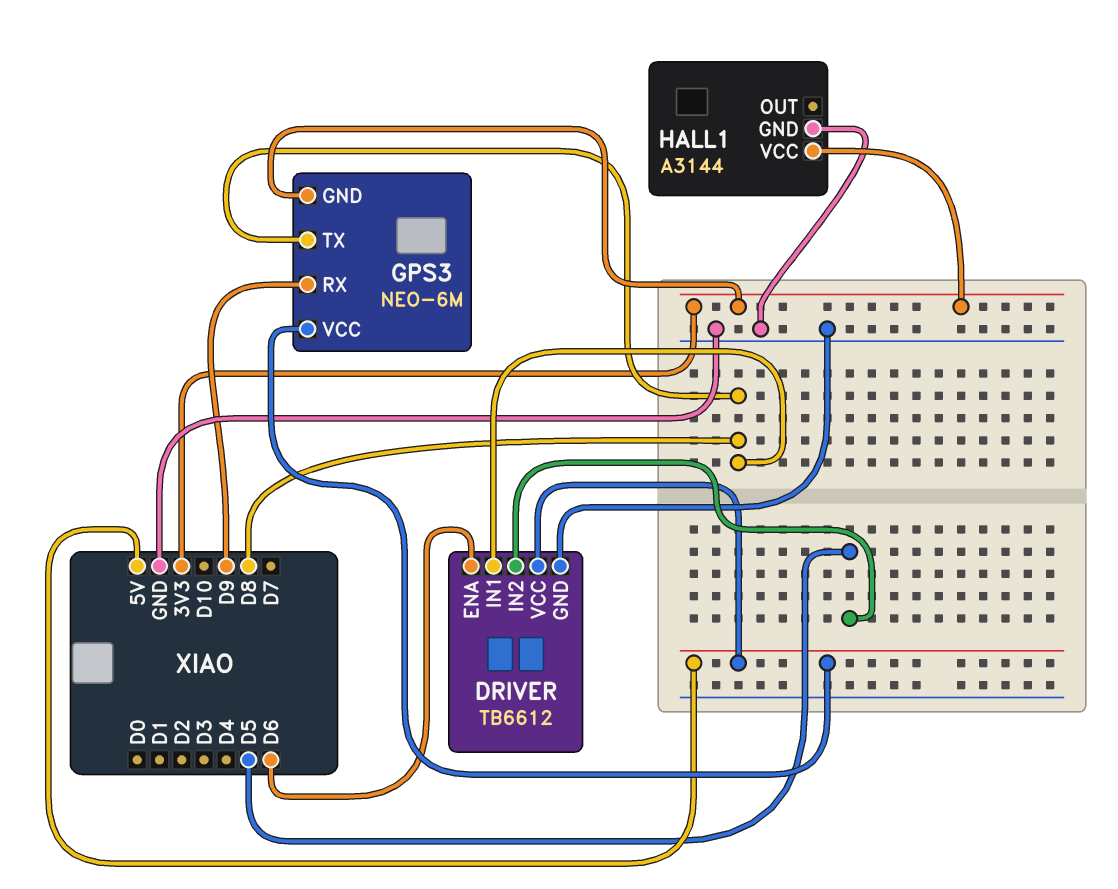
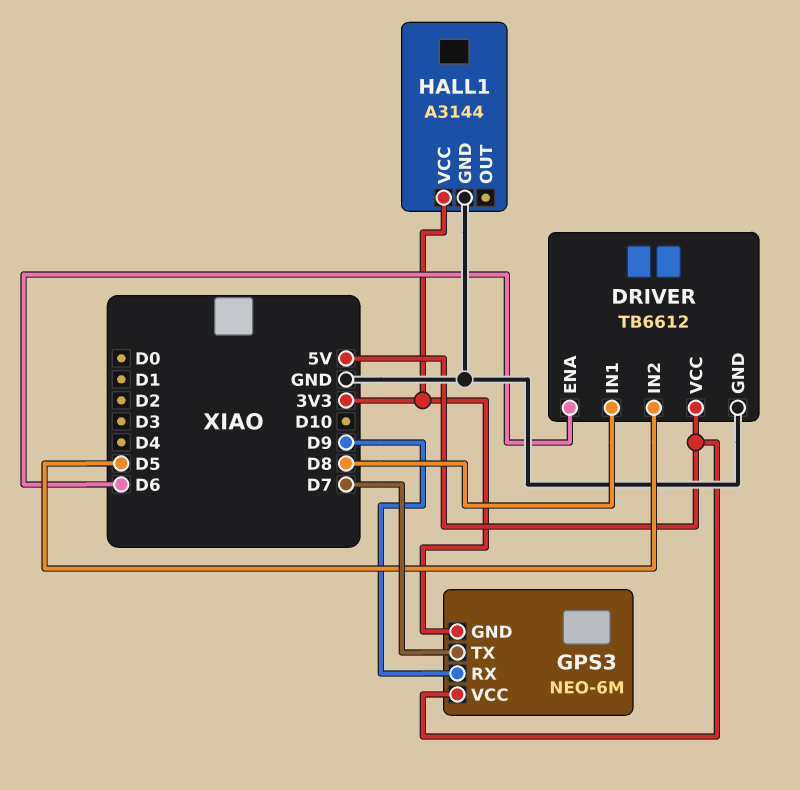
GPS3 pin TX: D8 -> D7

